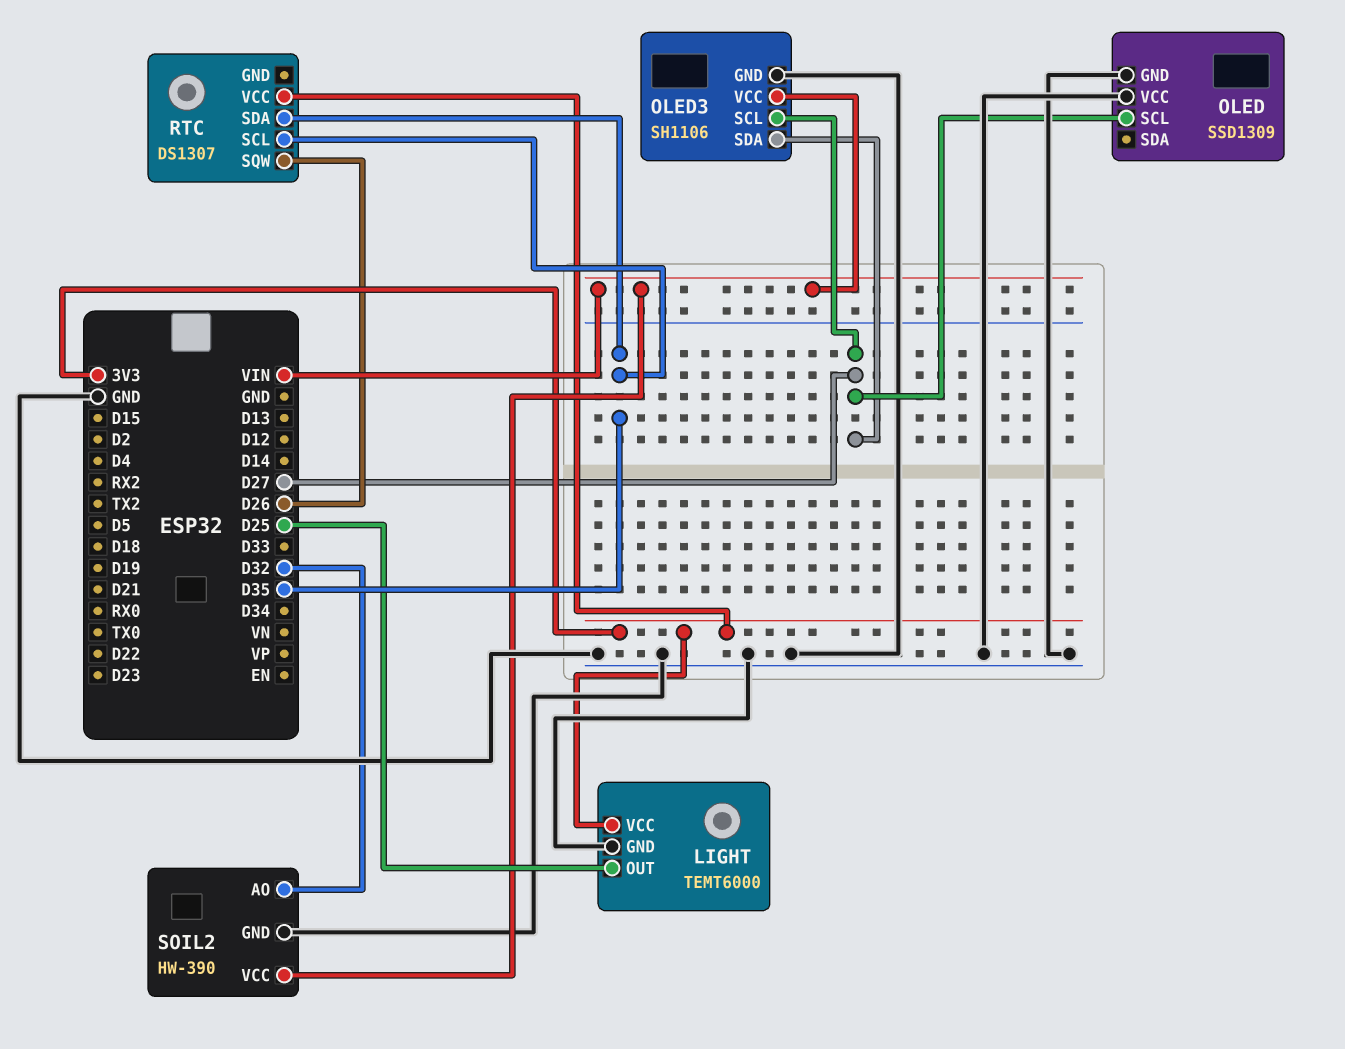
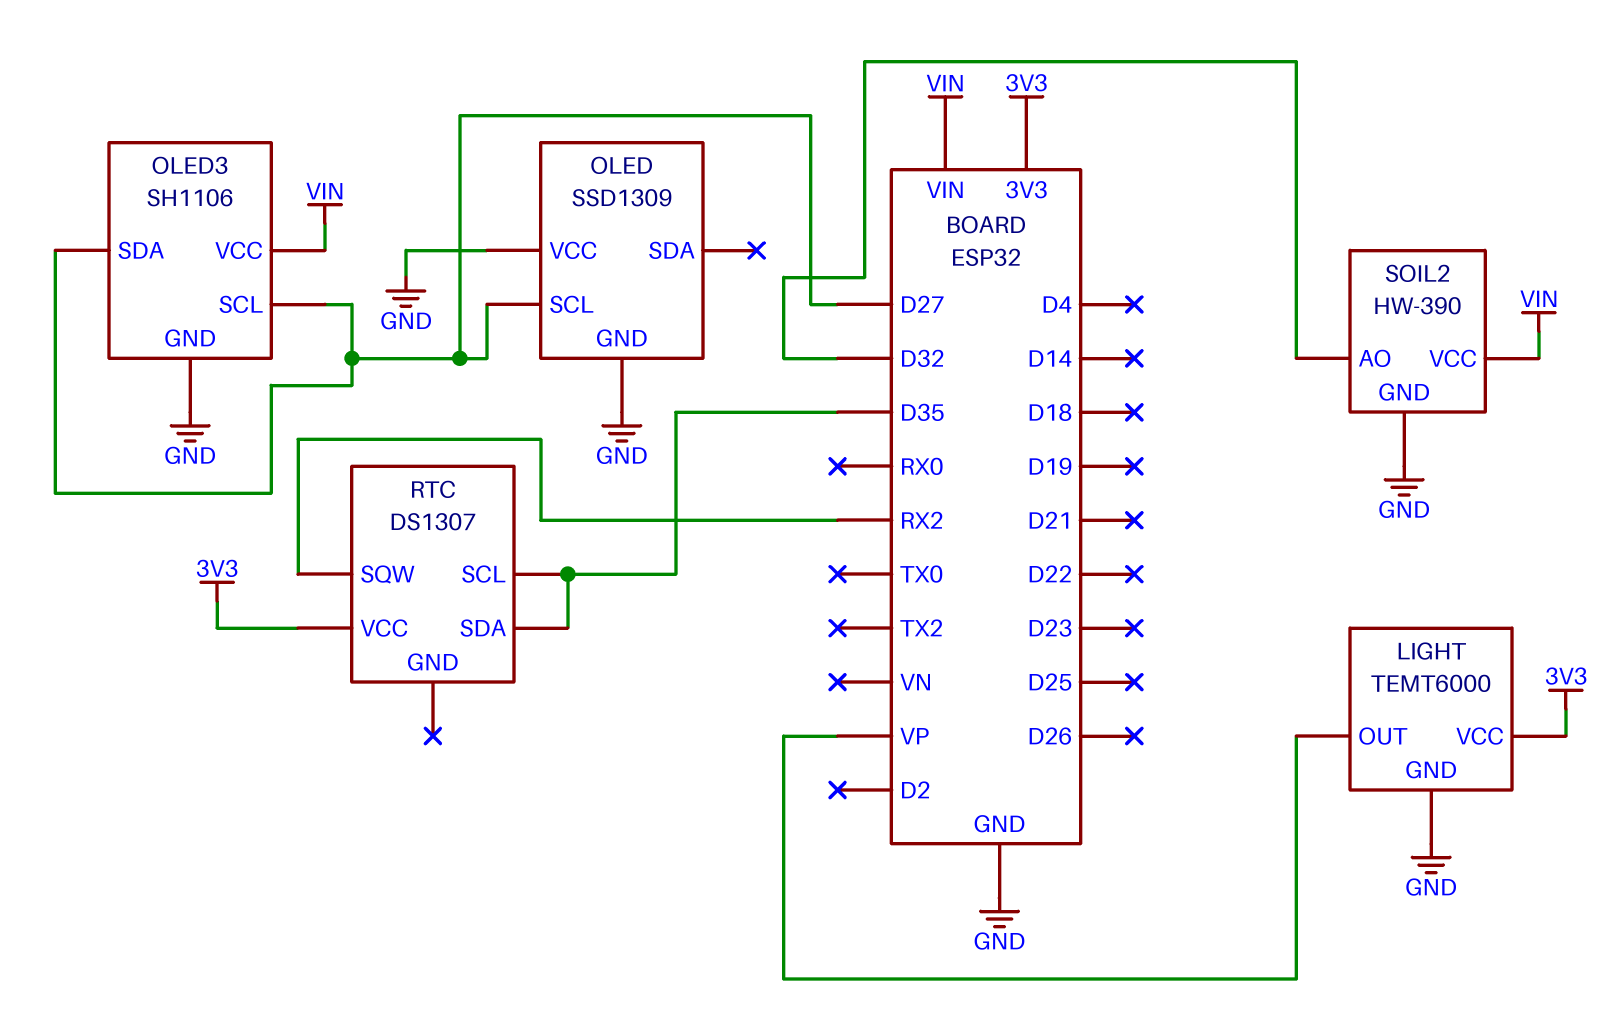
LIGHT pin OUT: D25 -> VP
RTC pin SQW: D26 -> RX2

